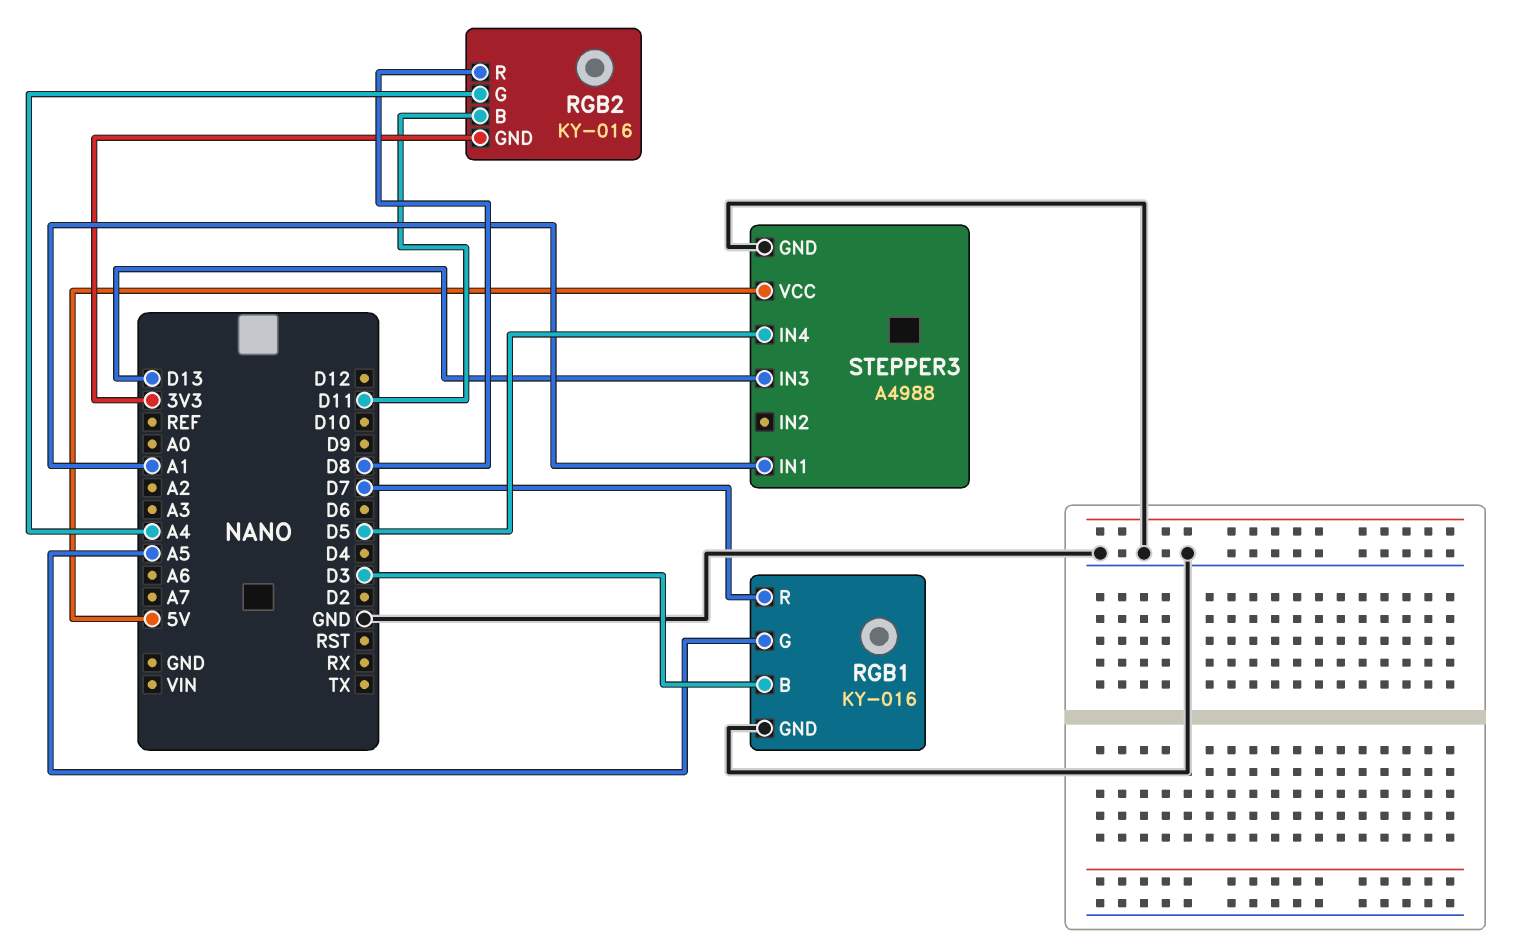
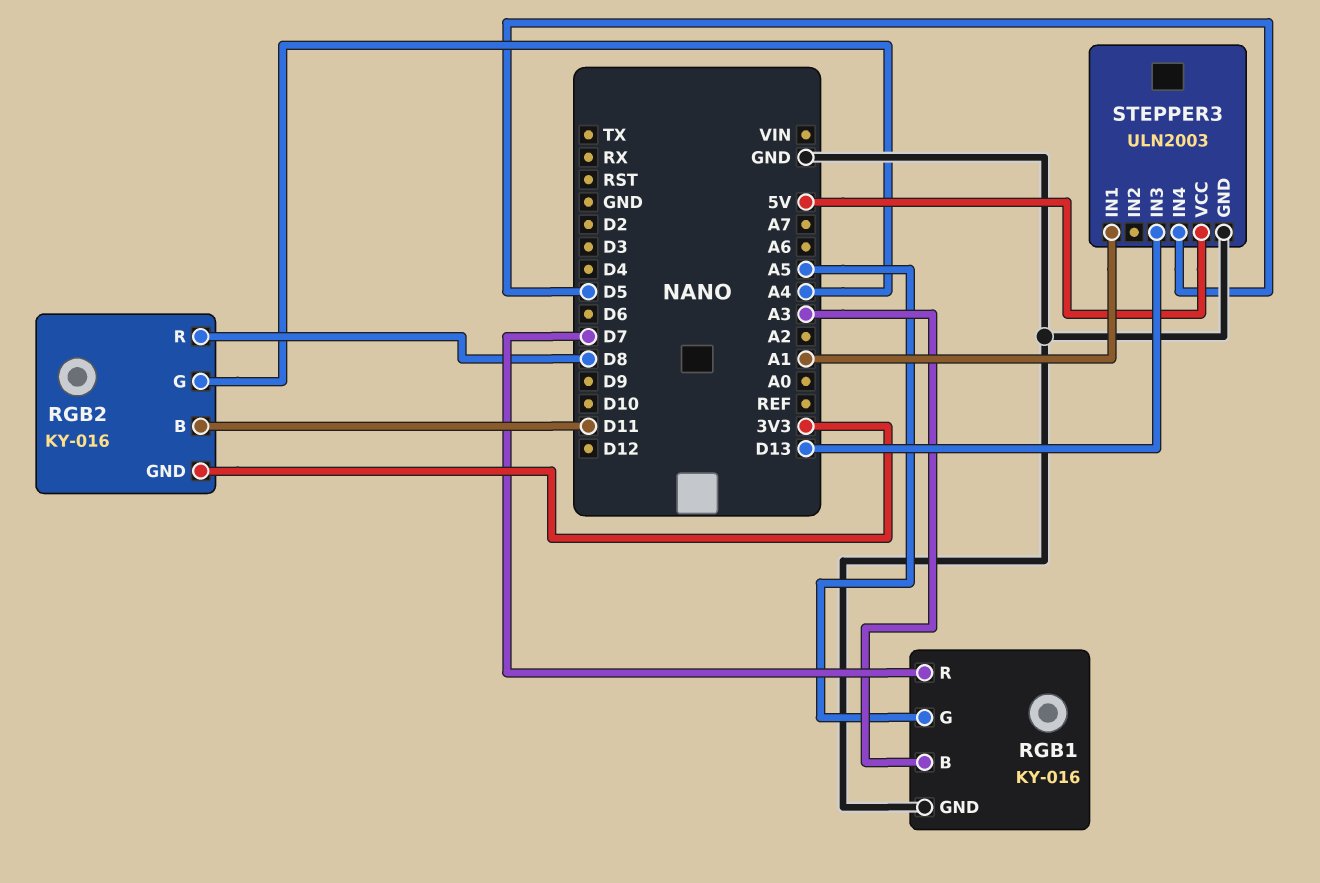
RGB1 pin B: D3 -> A3
STEPPER3: A4988 -> ULN2003

